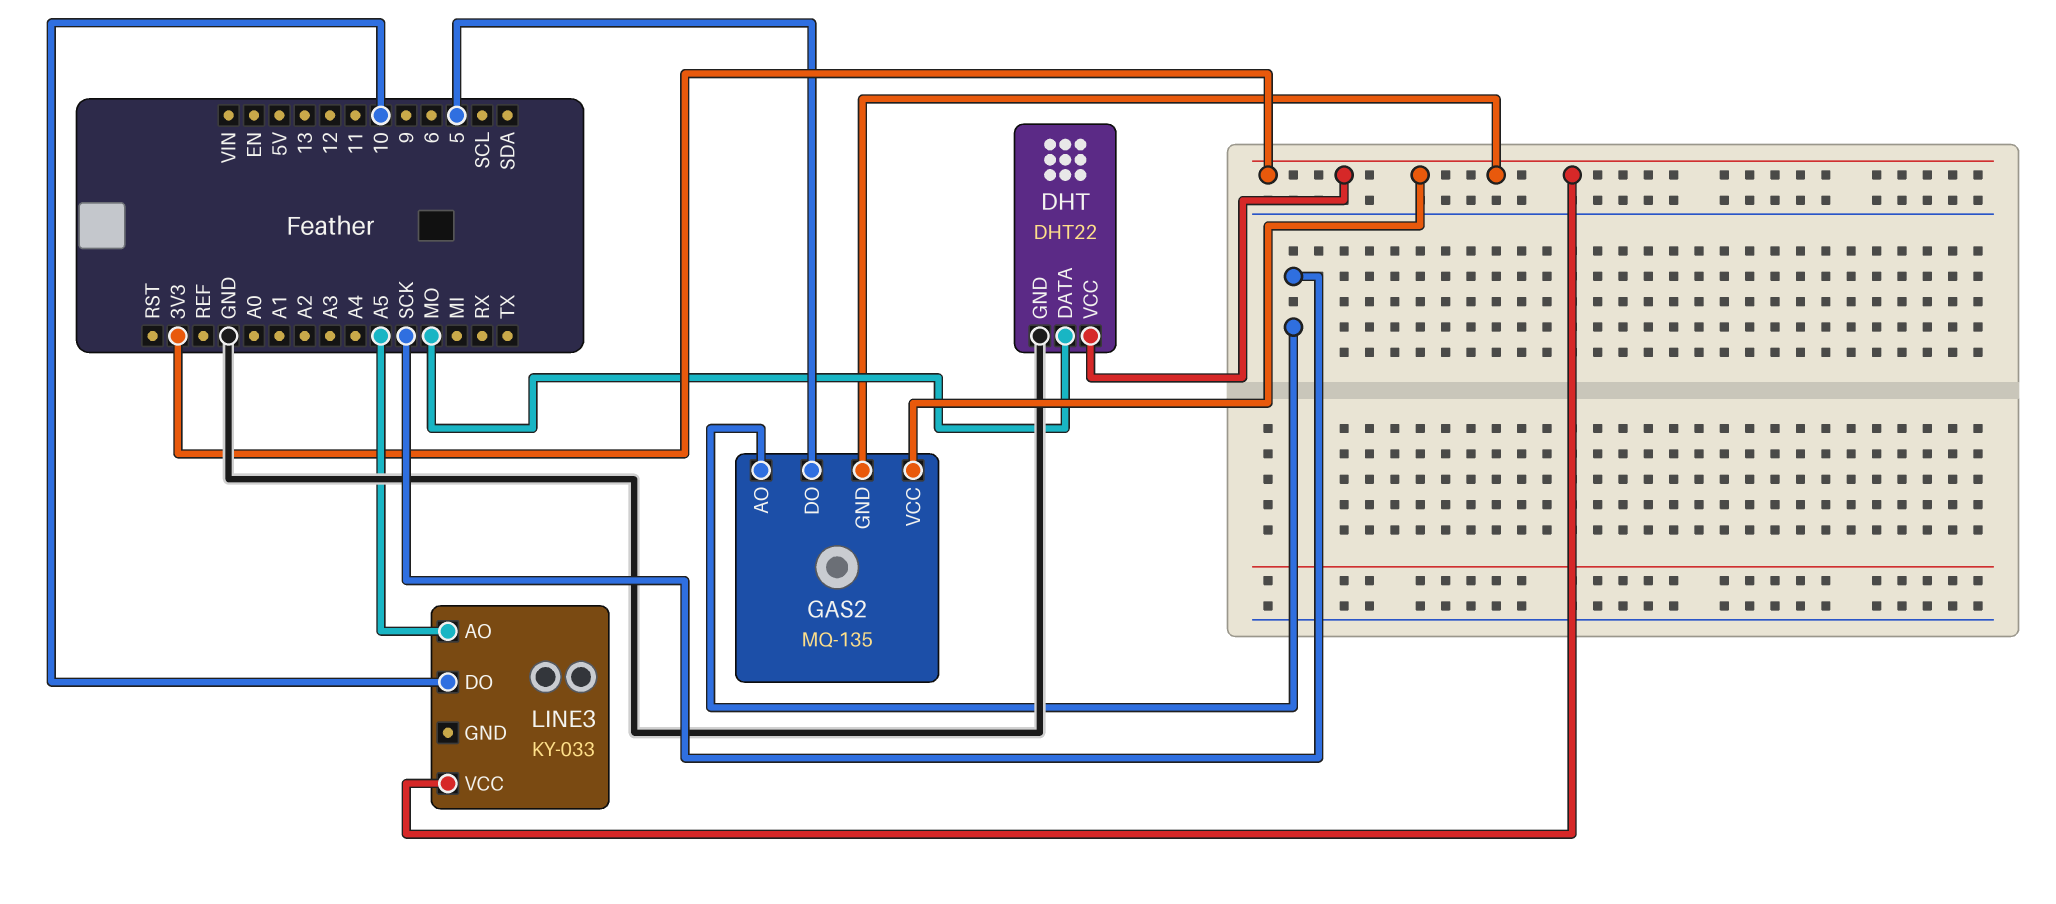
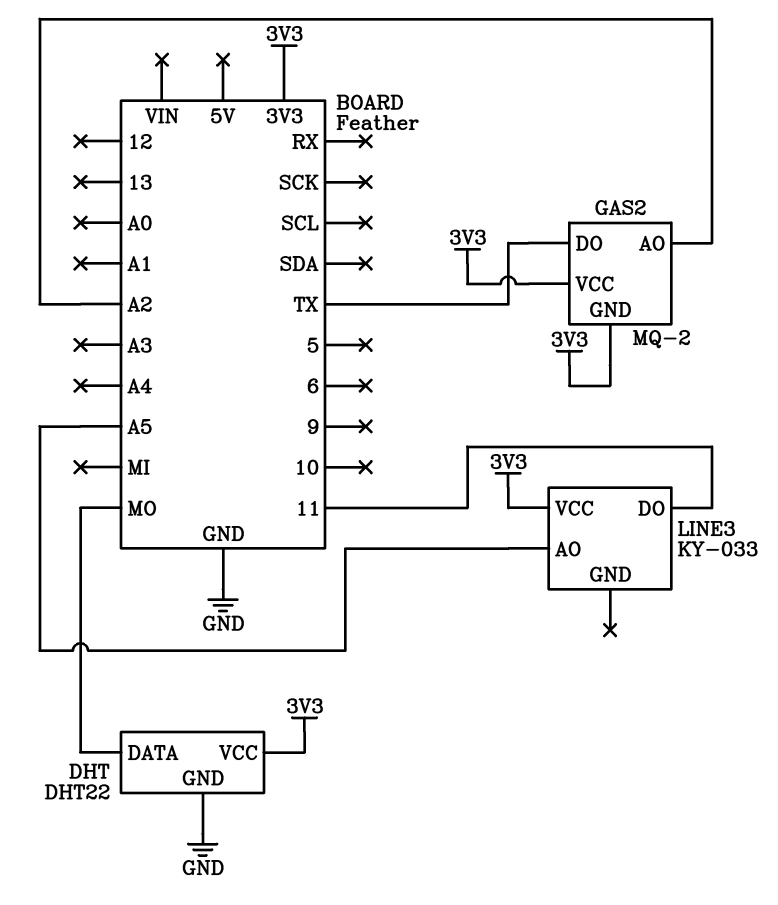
GAS2: MQ-135 -> MQ-2
GAS2 pin AO: SCK -> A2
GAS2 pin DO: 5 -> TX
LINE3 pin DO: 10 -> 11

